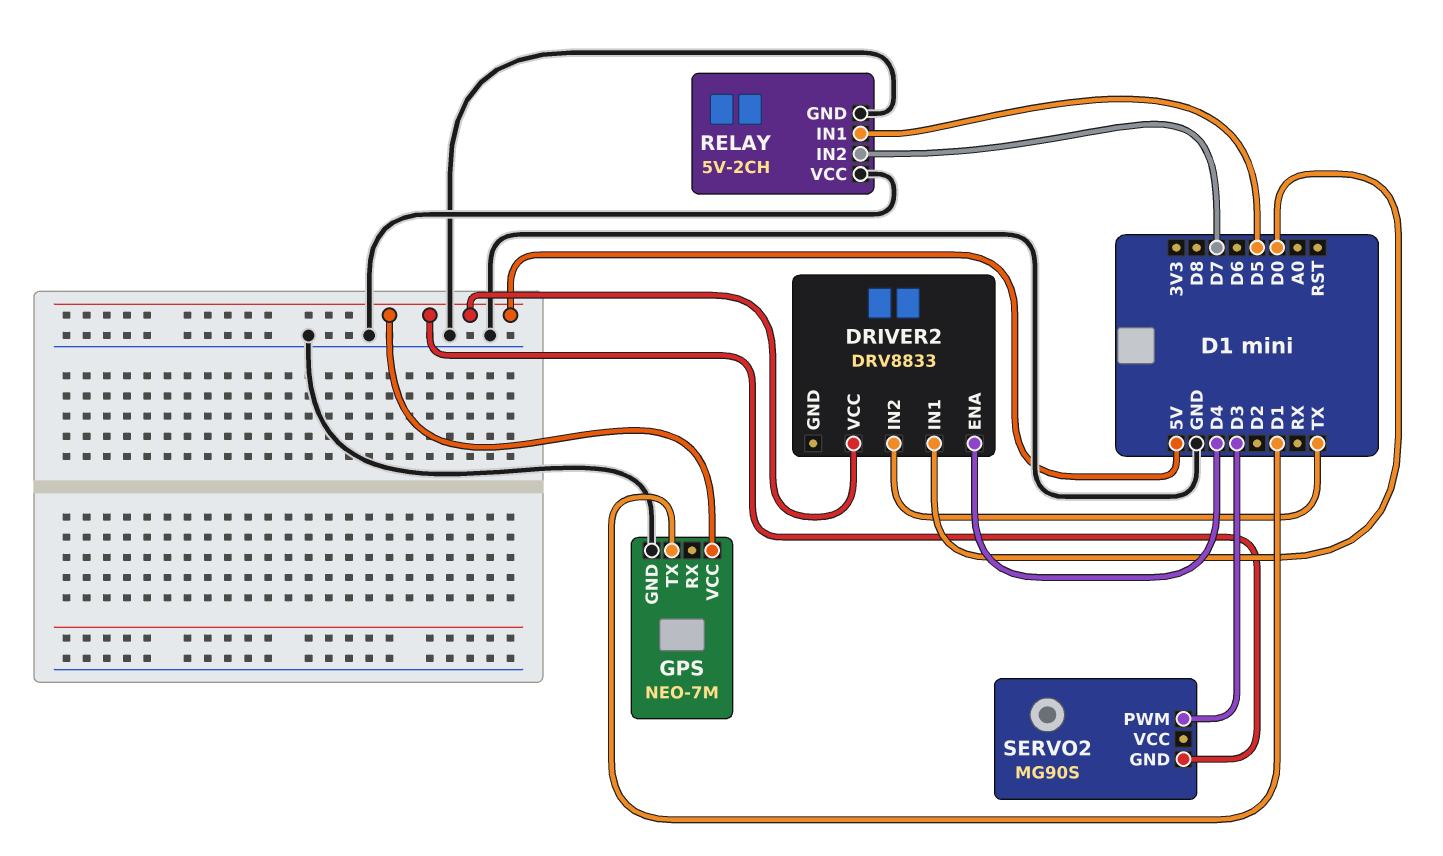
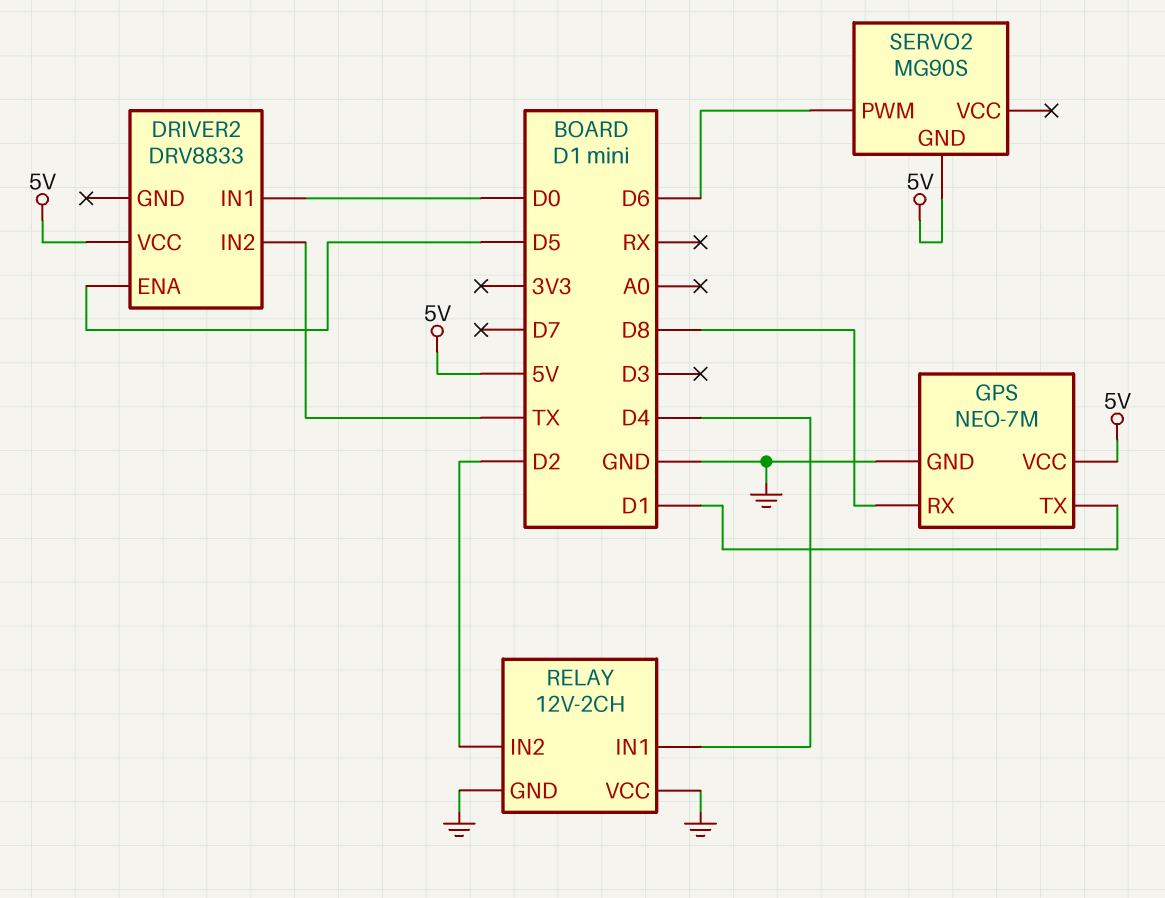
DRIVER2 pin ENA: D4 -> D5
GPS pin RX: none -> D8
RELAY: 5V-2CH -> 12V-2CH
RELAY pin IN1: D5 -> D4
RELAY pin IN2: D7 -> D2
SERVO2 pin PWM: D3 -> D6

